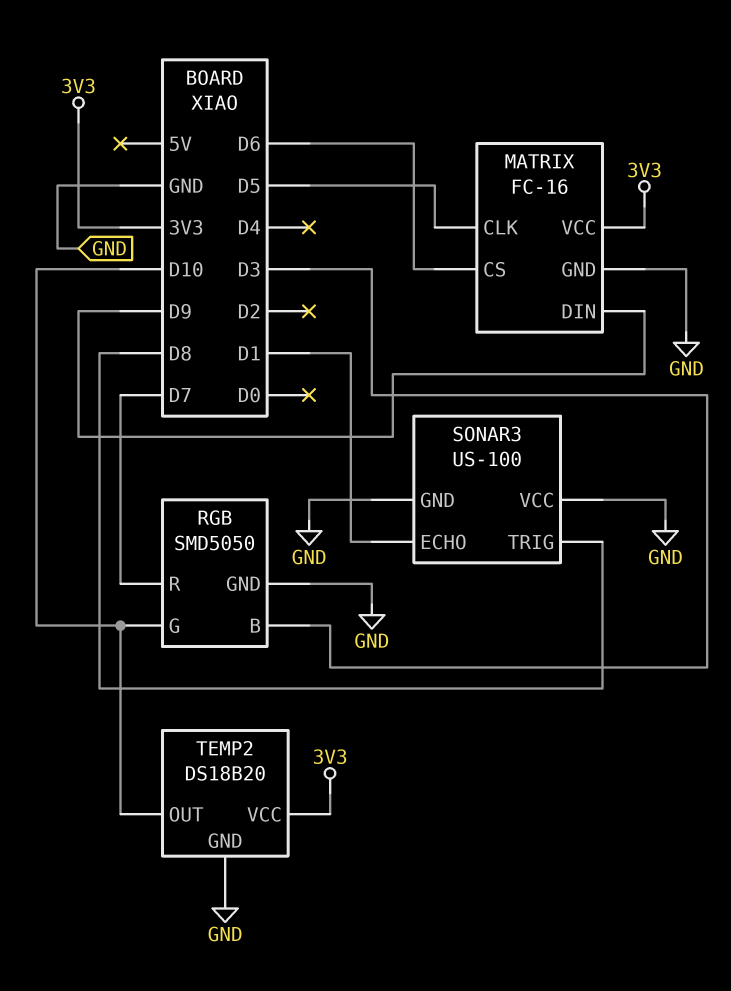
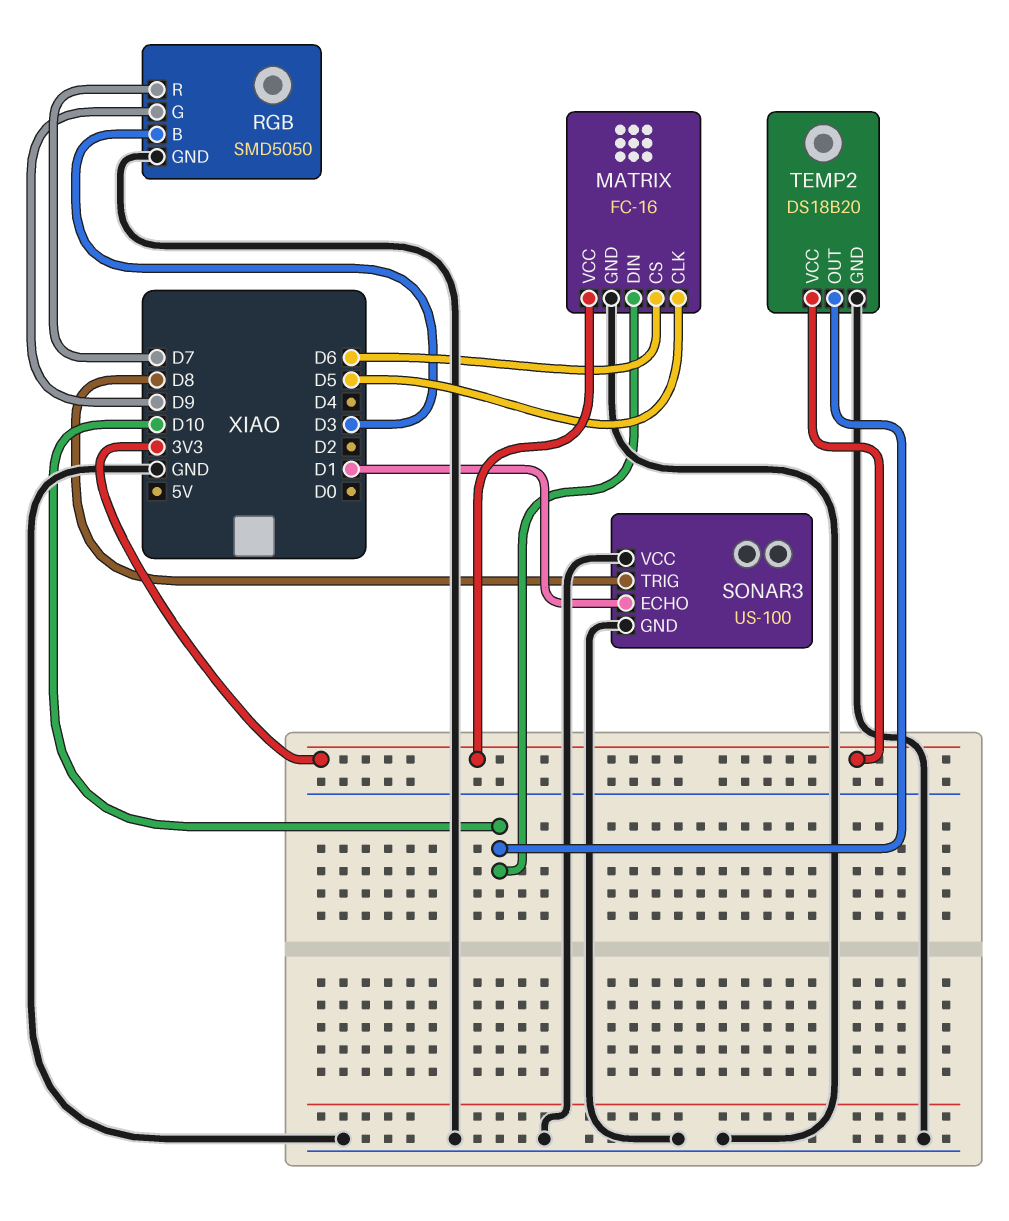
MATRIX pin DIN: D9 -> D10
RGB pin G: D10 -> D9

